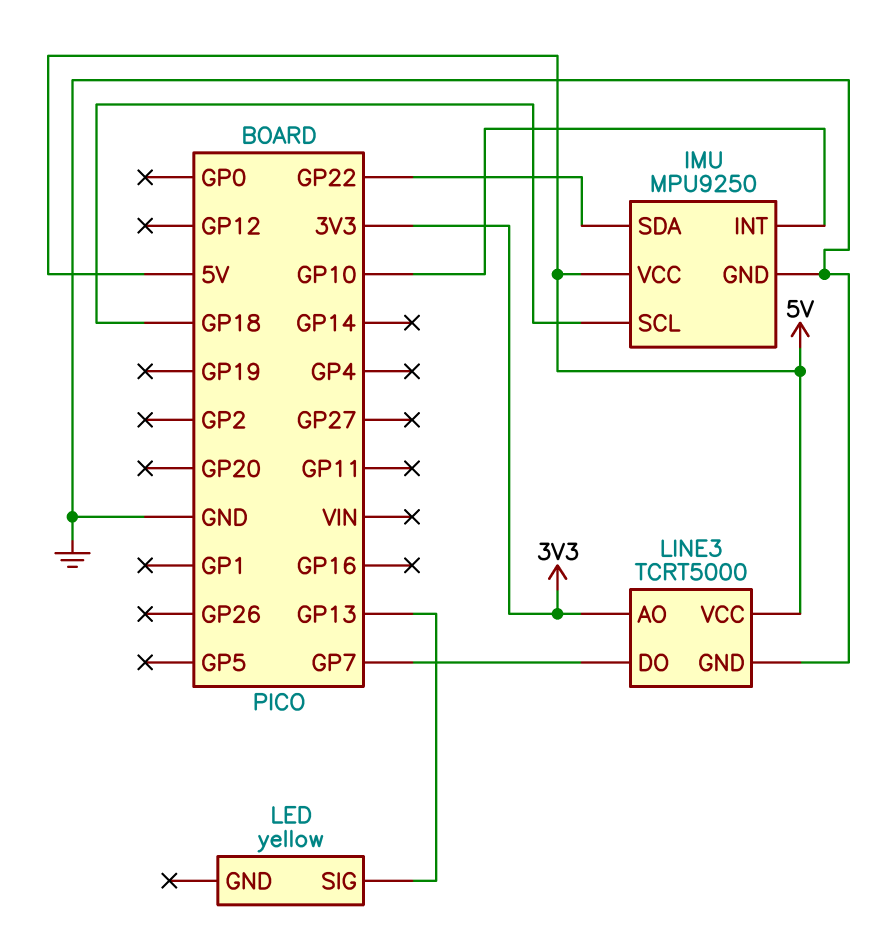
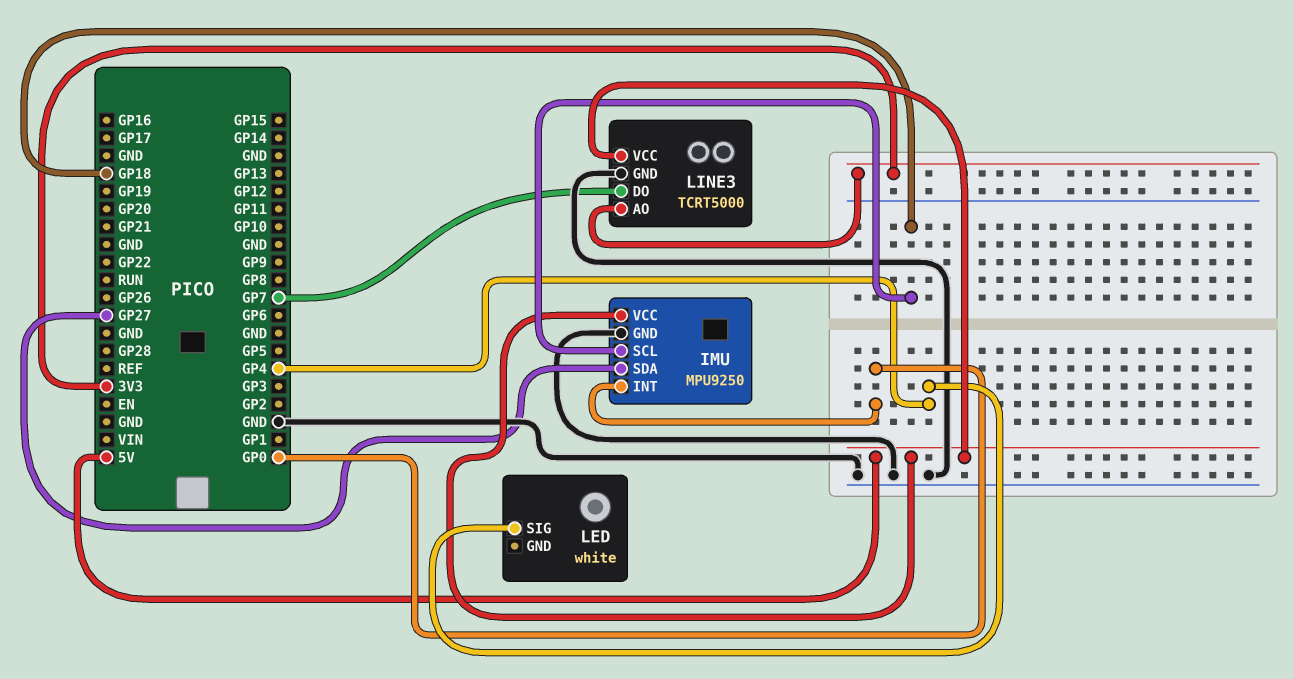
IMU pin INT: GP10 -> GP0
IMU pin SDA: GP22 -> GP27
LED: yellow -> white
LED pin SIG: GP13 -> GP4

